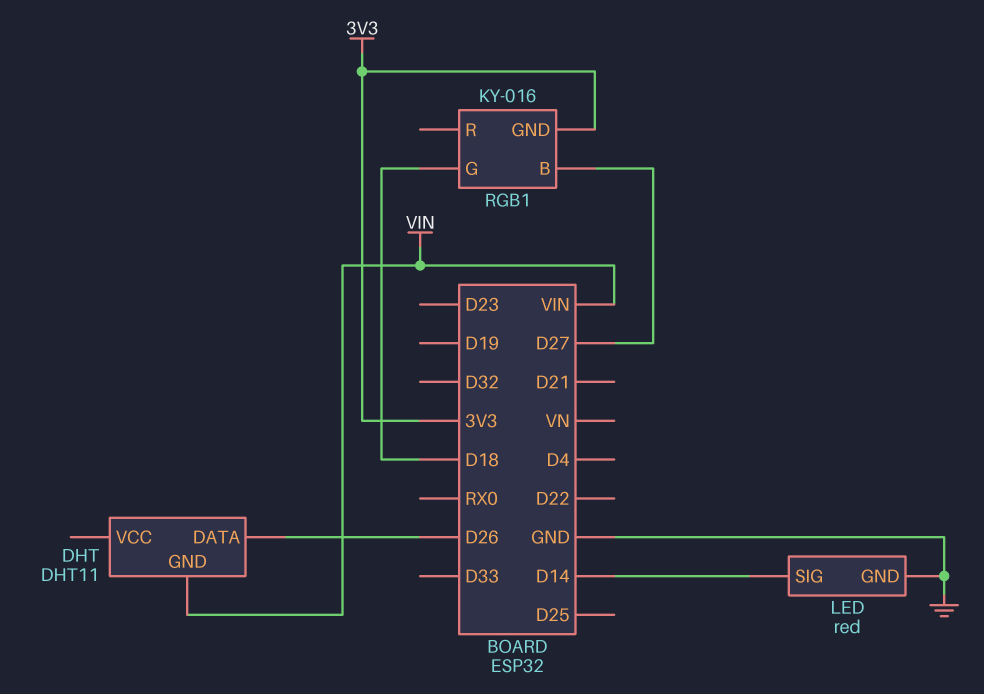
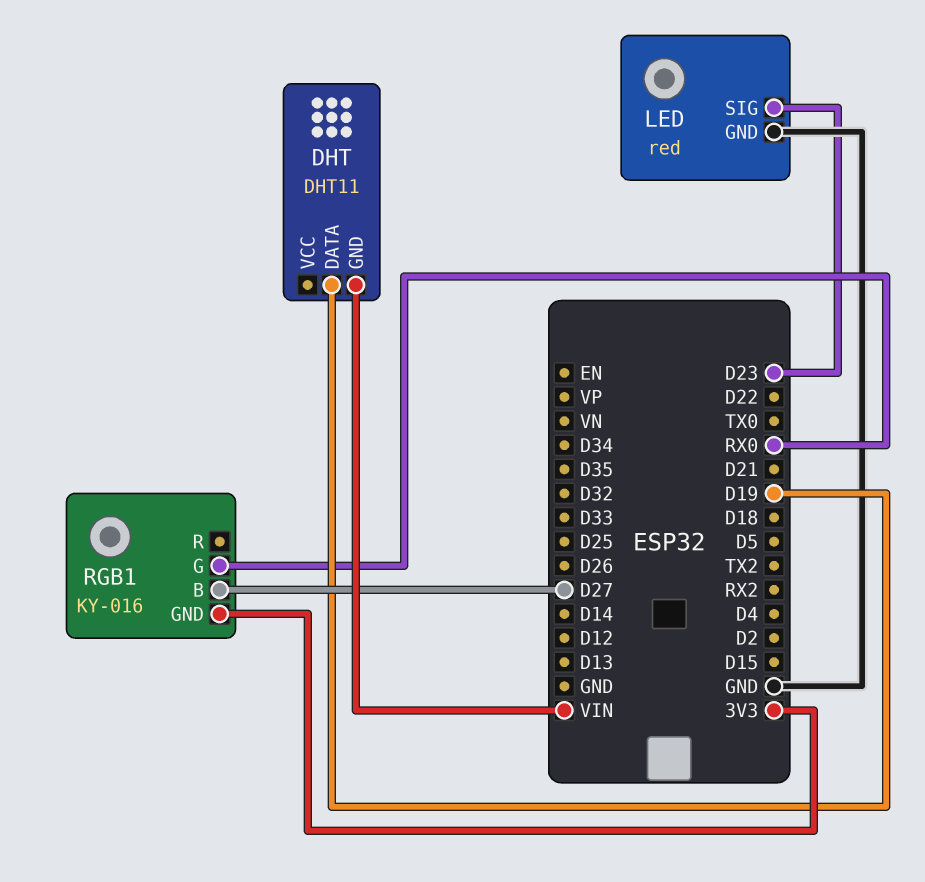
DHT pin DATA: D26 -> D19
LED pin SIG: D14 -> D23
RGB1 pin G: D18 -> RX0

